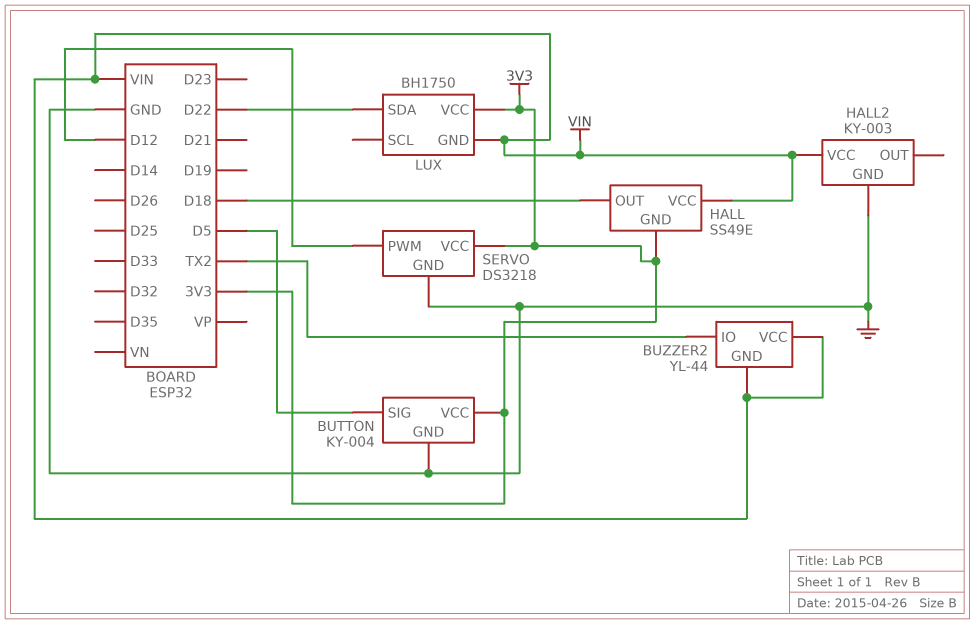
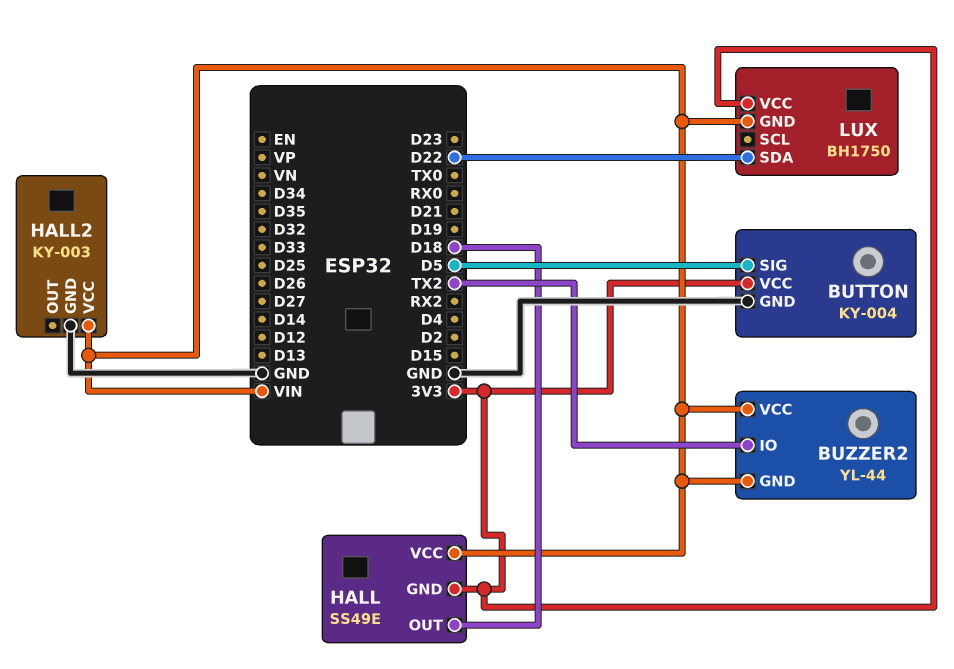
SERVO: DS3218 -> none
SERVO pin GND: GND -> none
SERVO pin PWM: D12 -> none
SERVO pin VCC: 3V3 -> none

